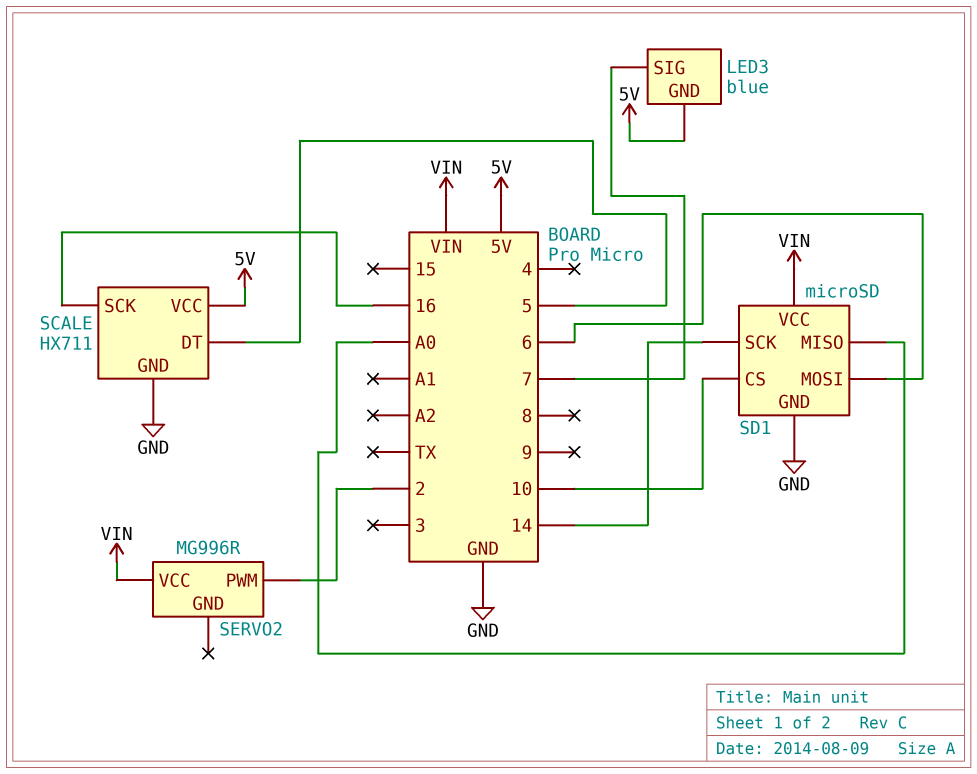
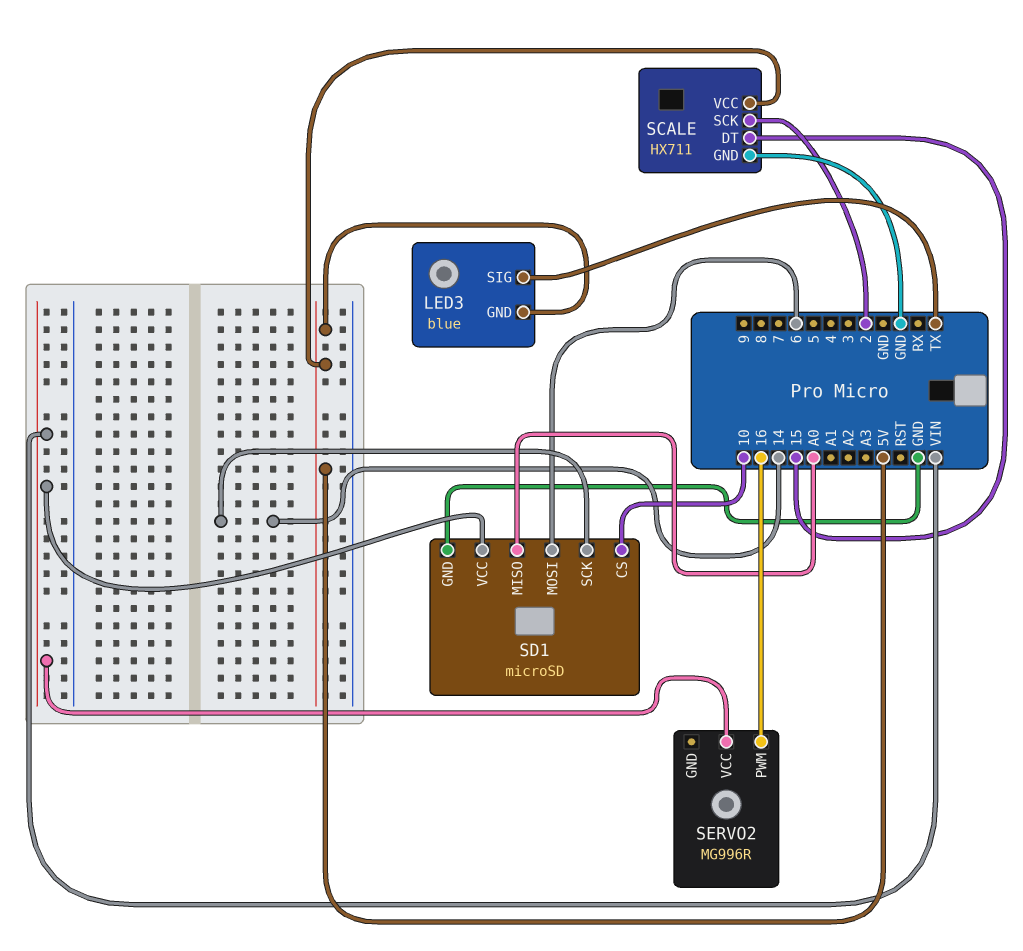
LED3 pin SIG: 7 -> TX
SCALE pin DT: 5 -> 15
SCALE pin SCK: 16 -> 2
SERVO2 pin PWM: 2 -> 16

